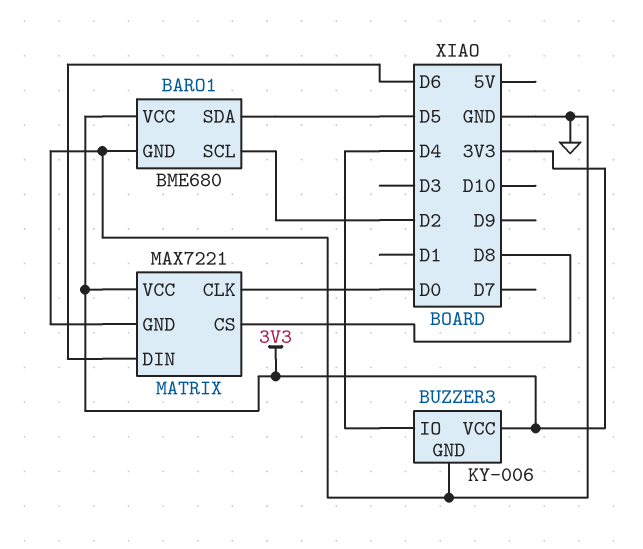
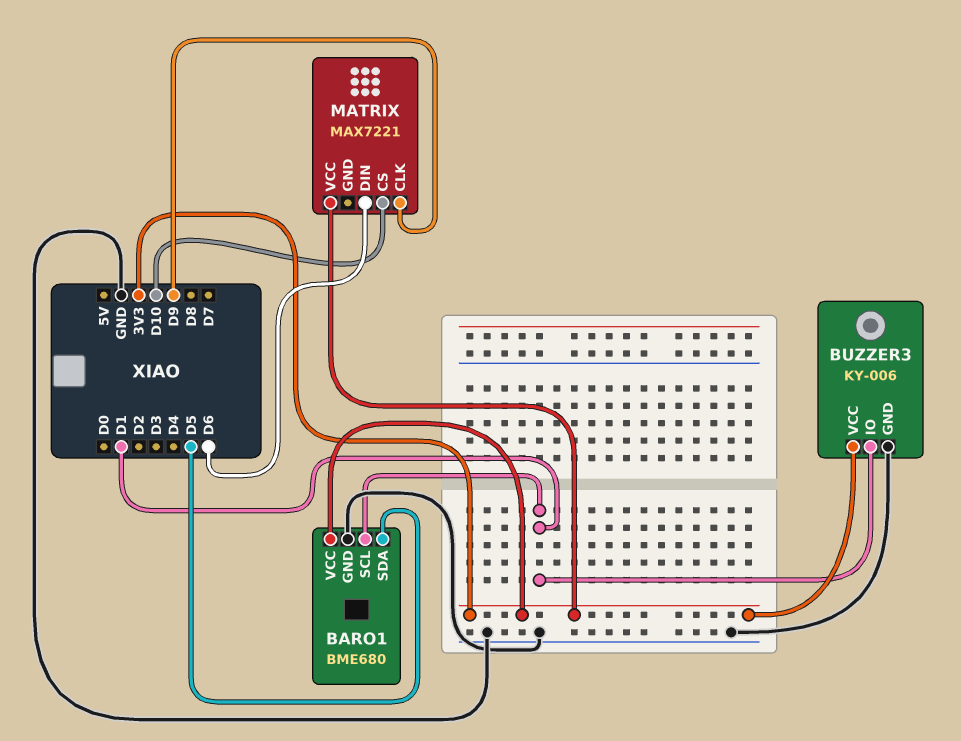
BARO1 pin SCL: D2 -> D1
BUZZER3 pin IO: D4 -> D1
MATRIX pin CLK: D0 -> D9
MATRIX pin CS: D8 -> D10
MATRIX pin GND: GND -> none

